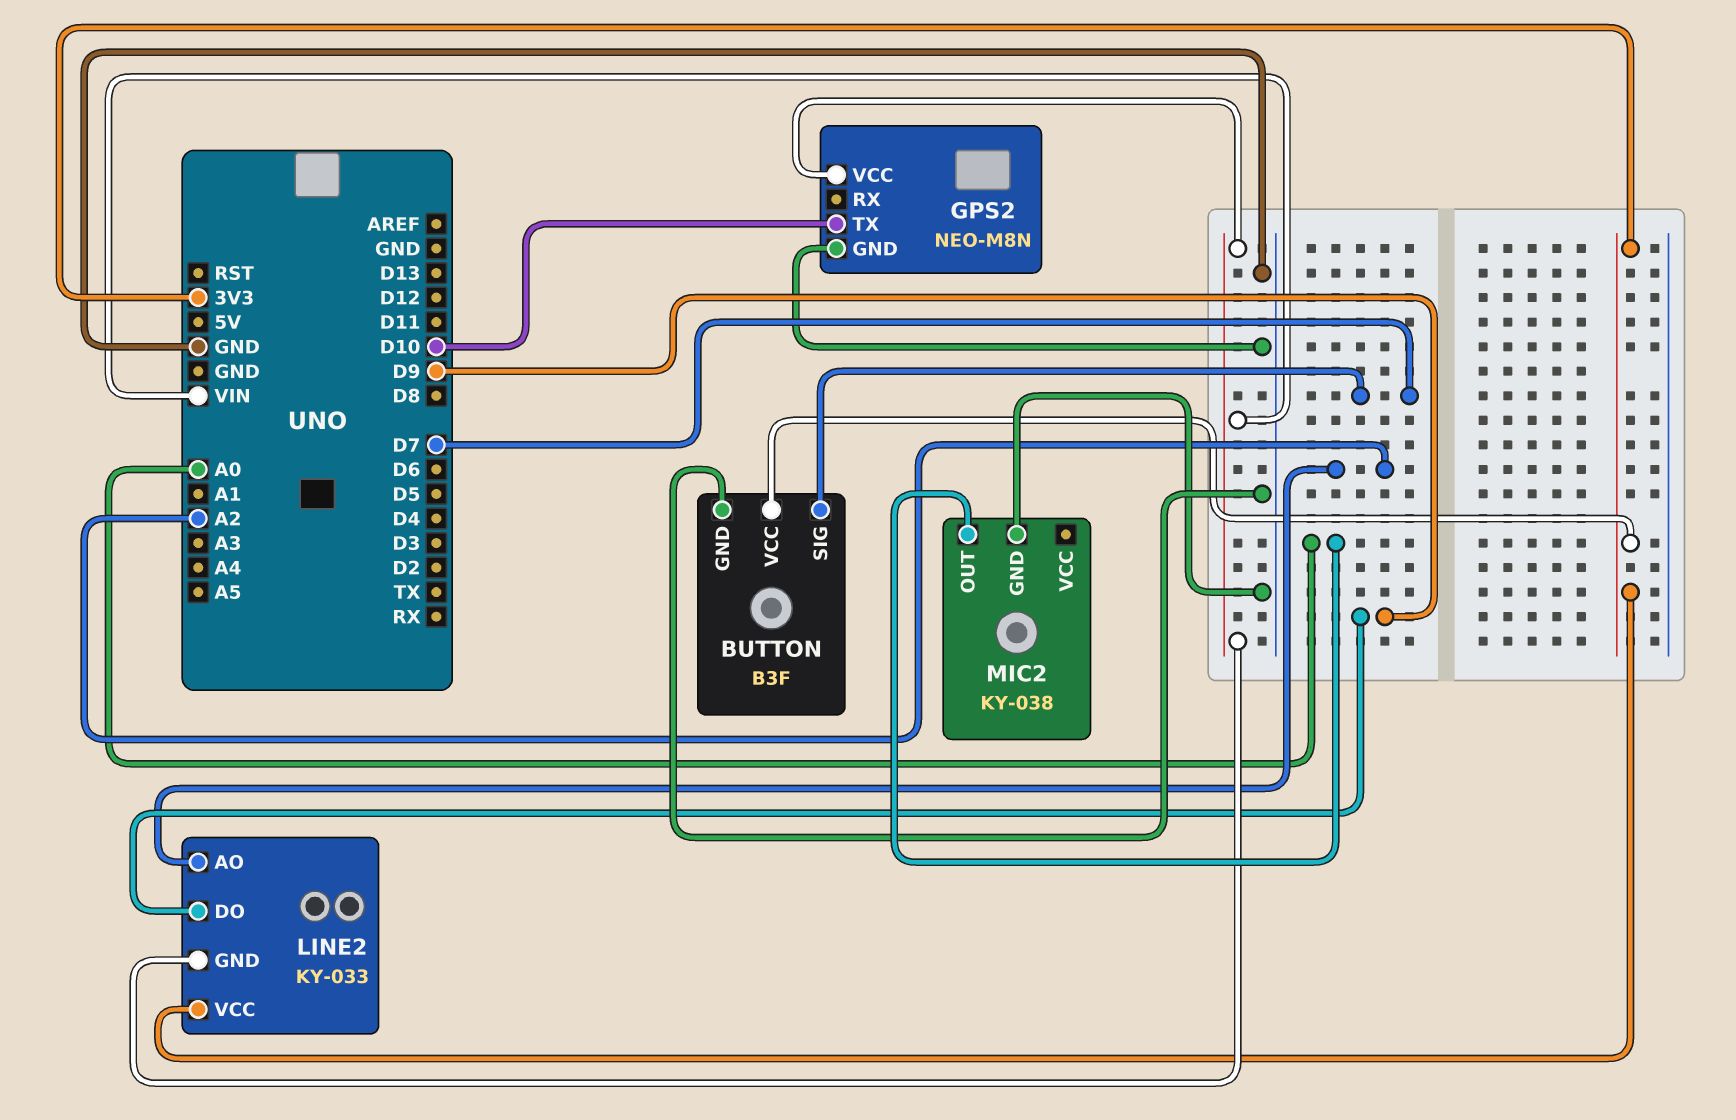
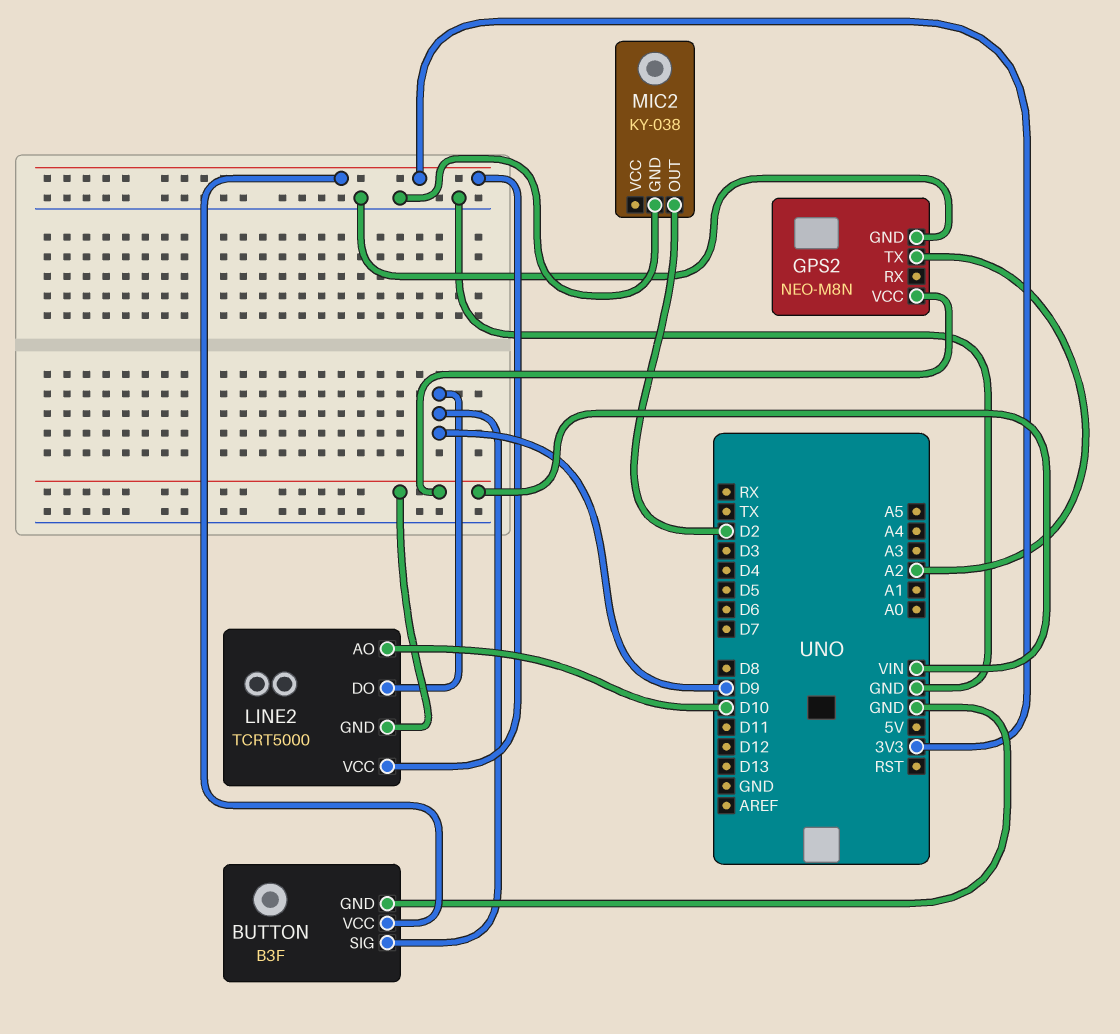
BUTTON pin SIG: D7 -> D9
GPS2 pin TX: D10 -> A2
LINE2: KY-033 -> TCRT5000
LINE2 pin AO: A2 -> D10
MIC2 pin OUT: A0 -> D2

